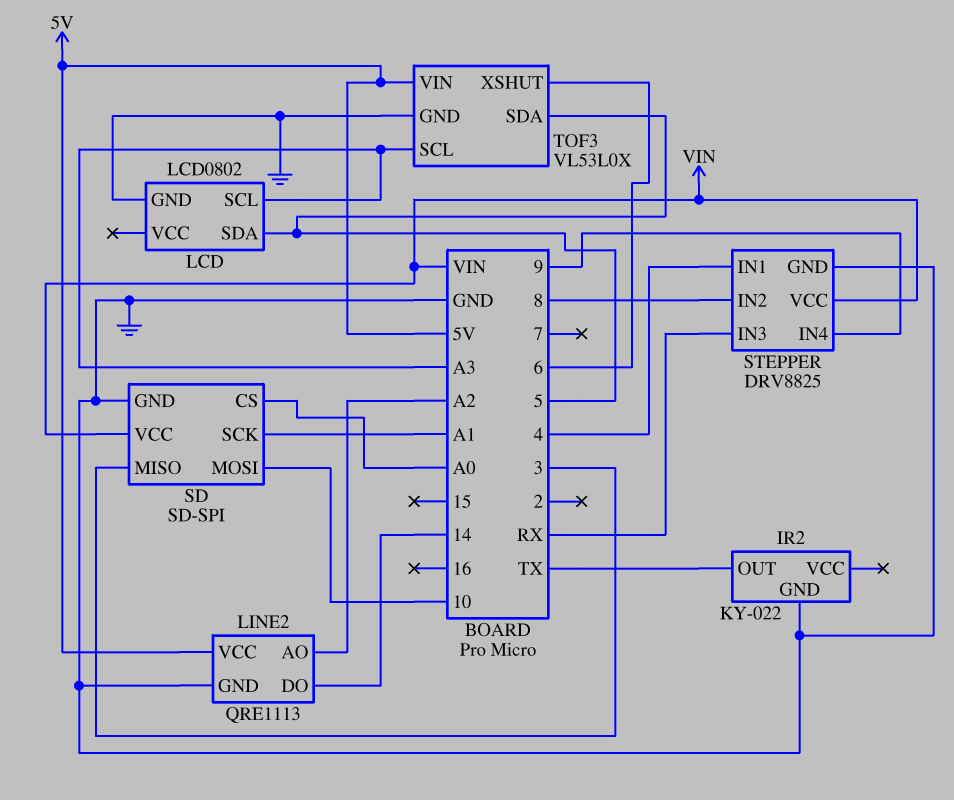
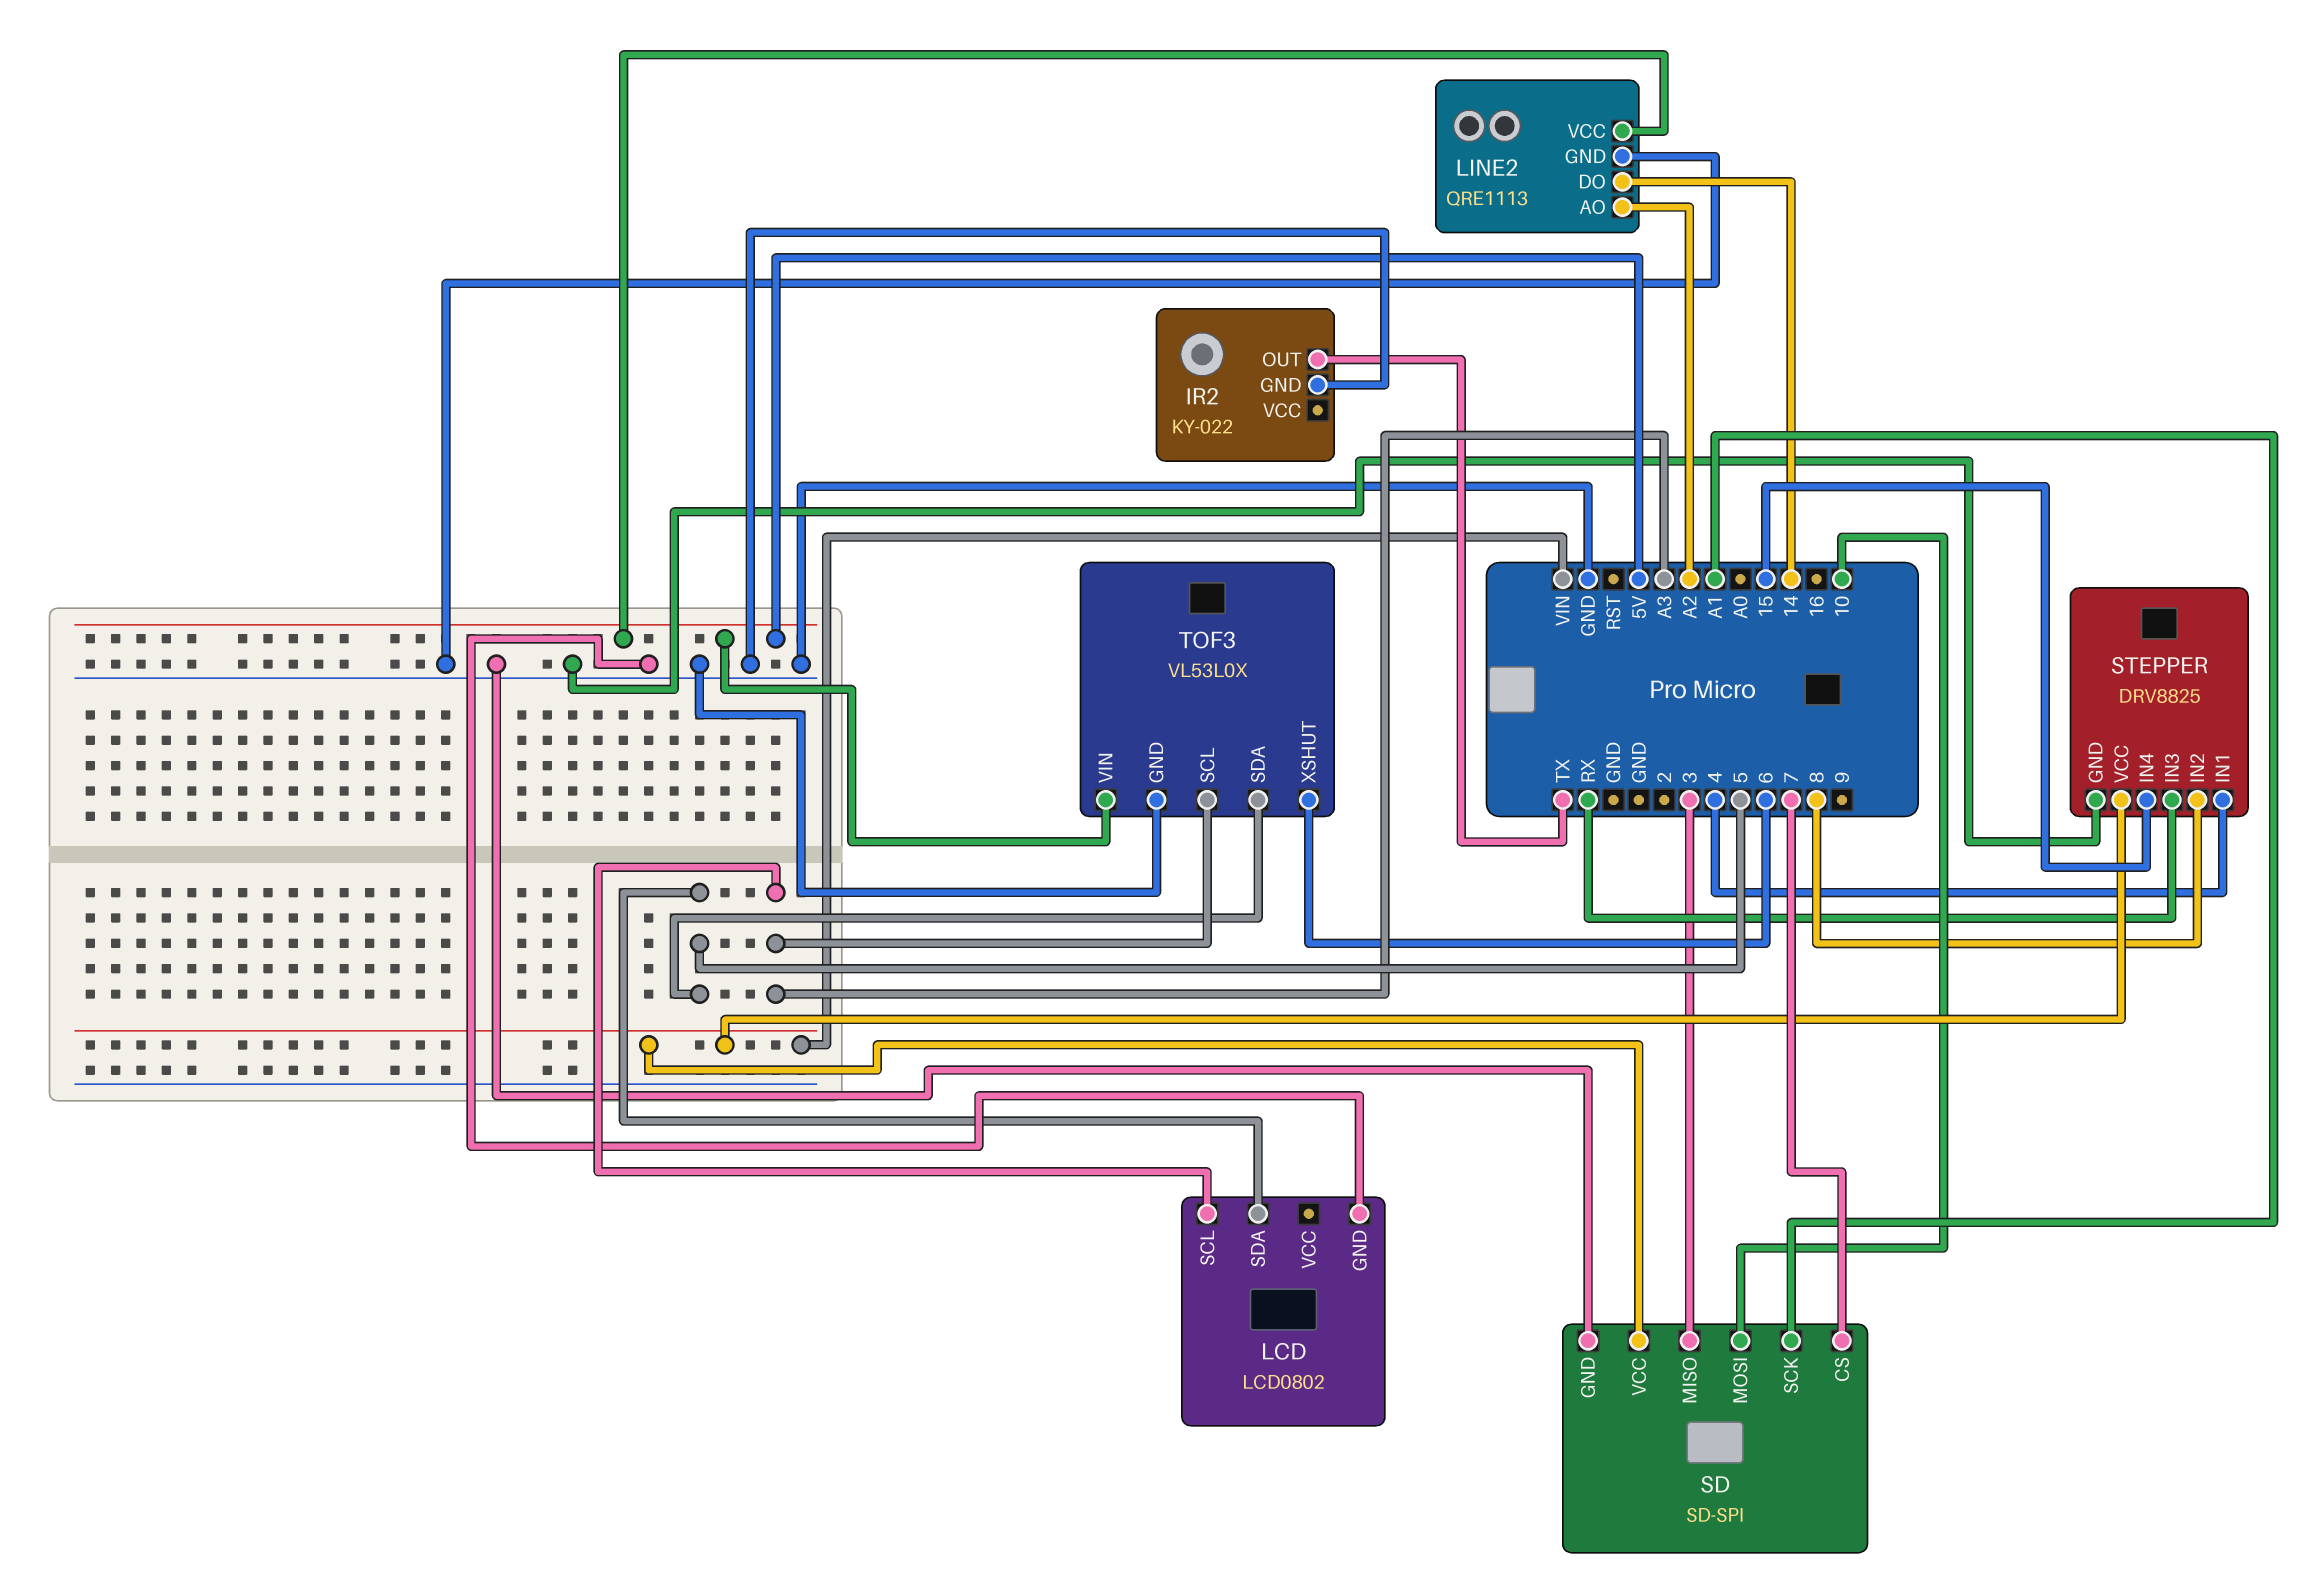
SD pin CS: A0 -> 7
STEPPER pin IN4: 9 -> 15

